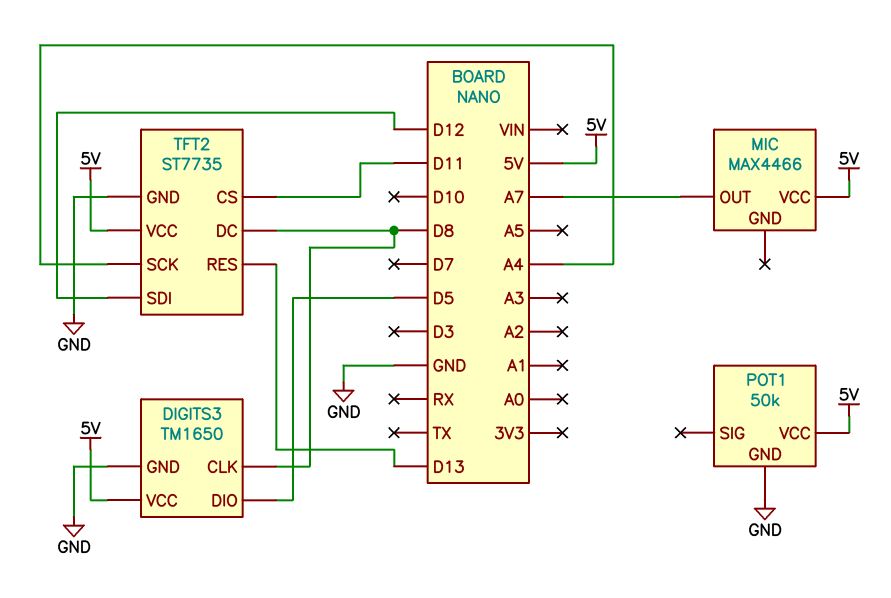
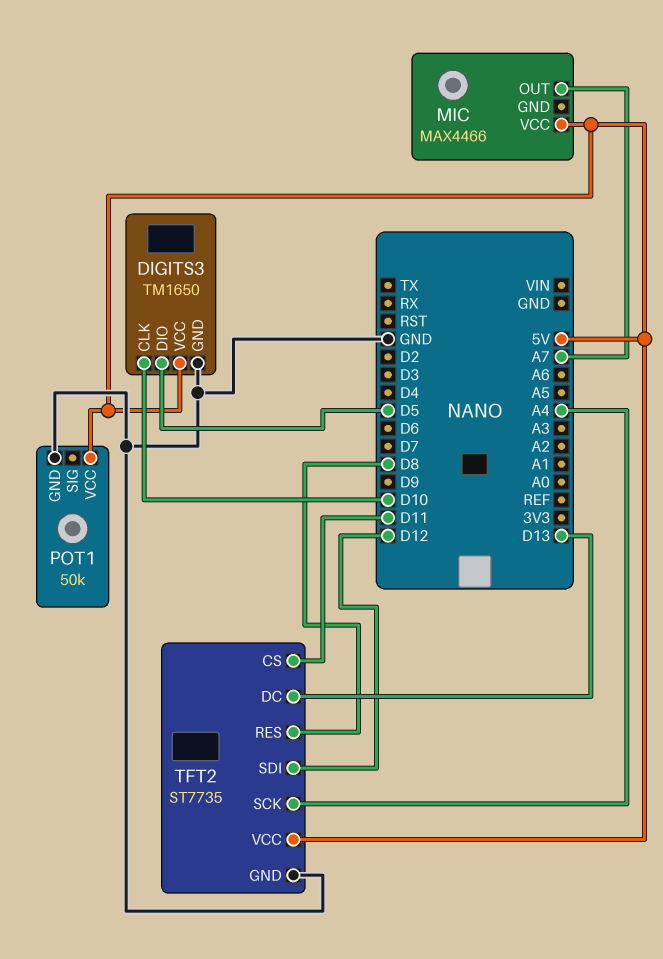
DIGITS3 pin CLK: D8 -> D10
TFT2 pin DC: D8 -> D13
TFT2 pin RES: D13 -> D8

